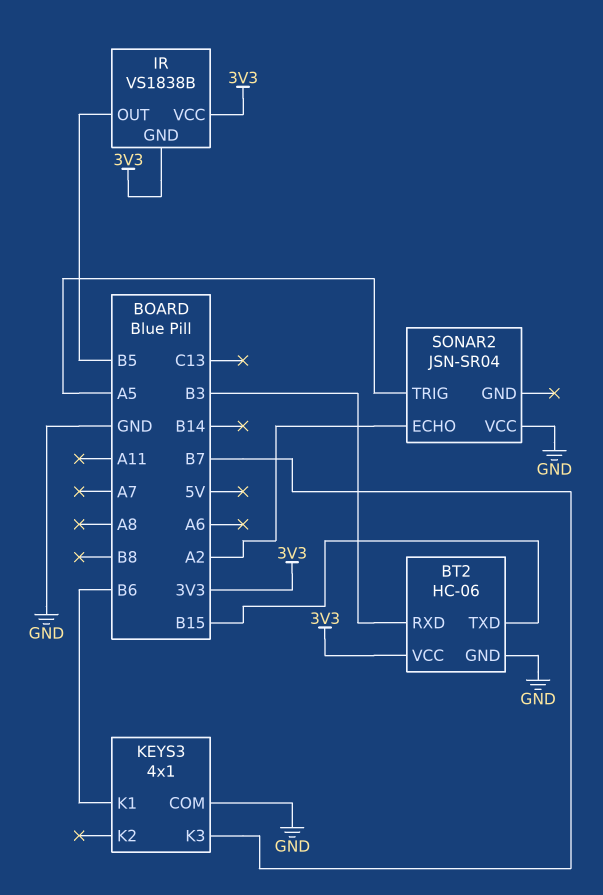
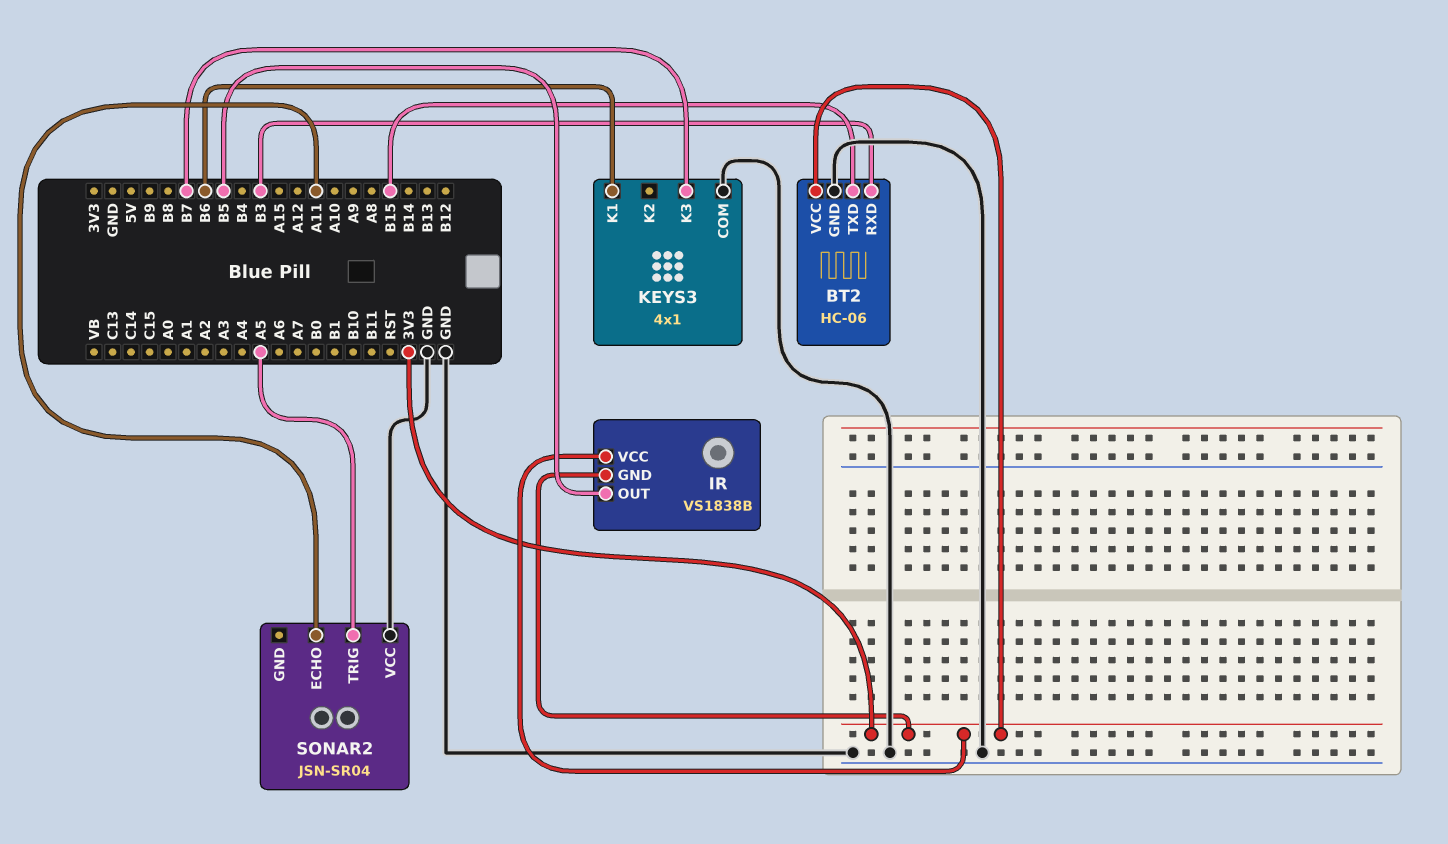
SONAR2 pin ECHO: A2 -> A11

